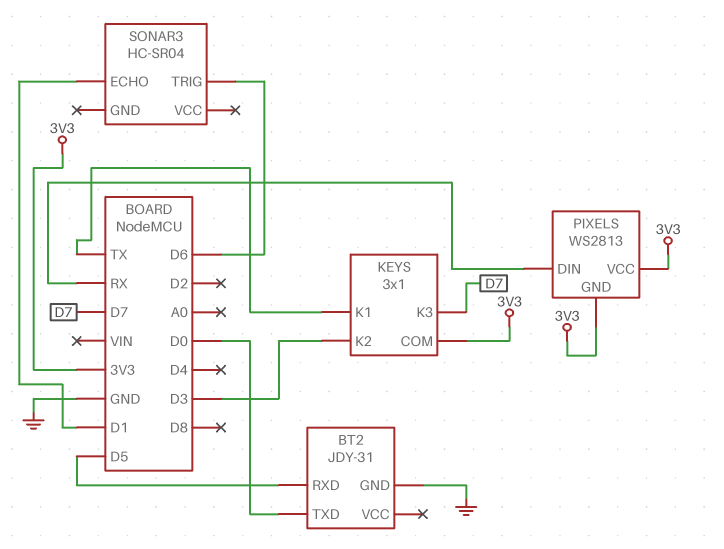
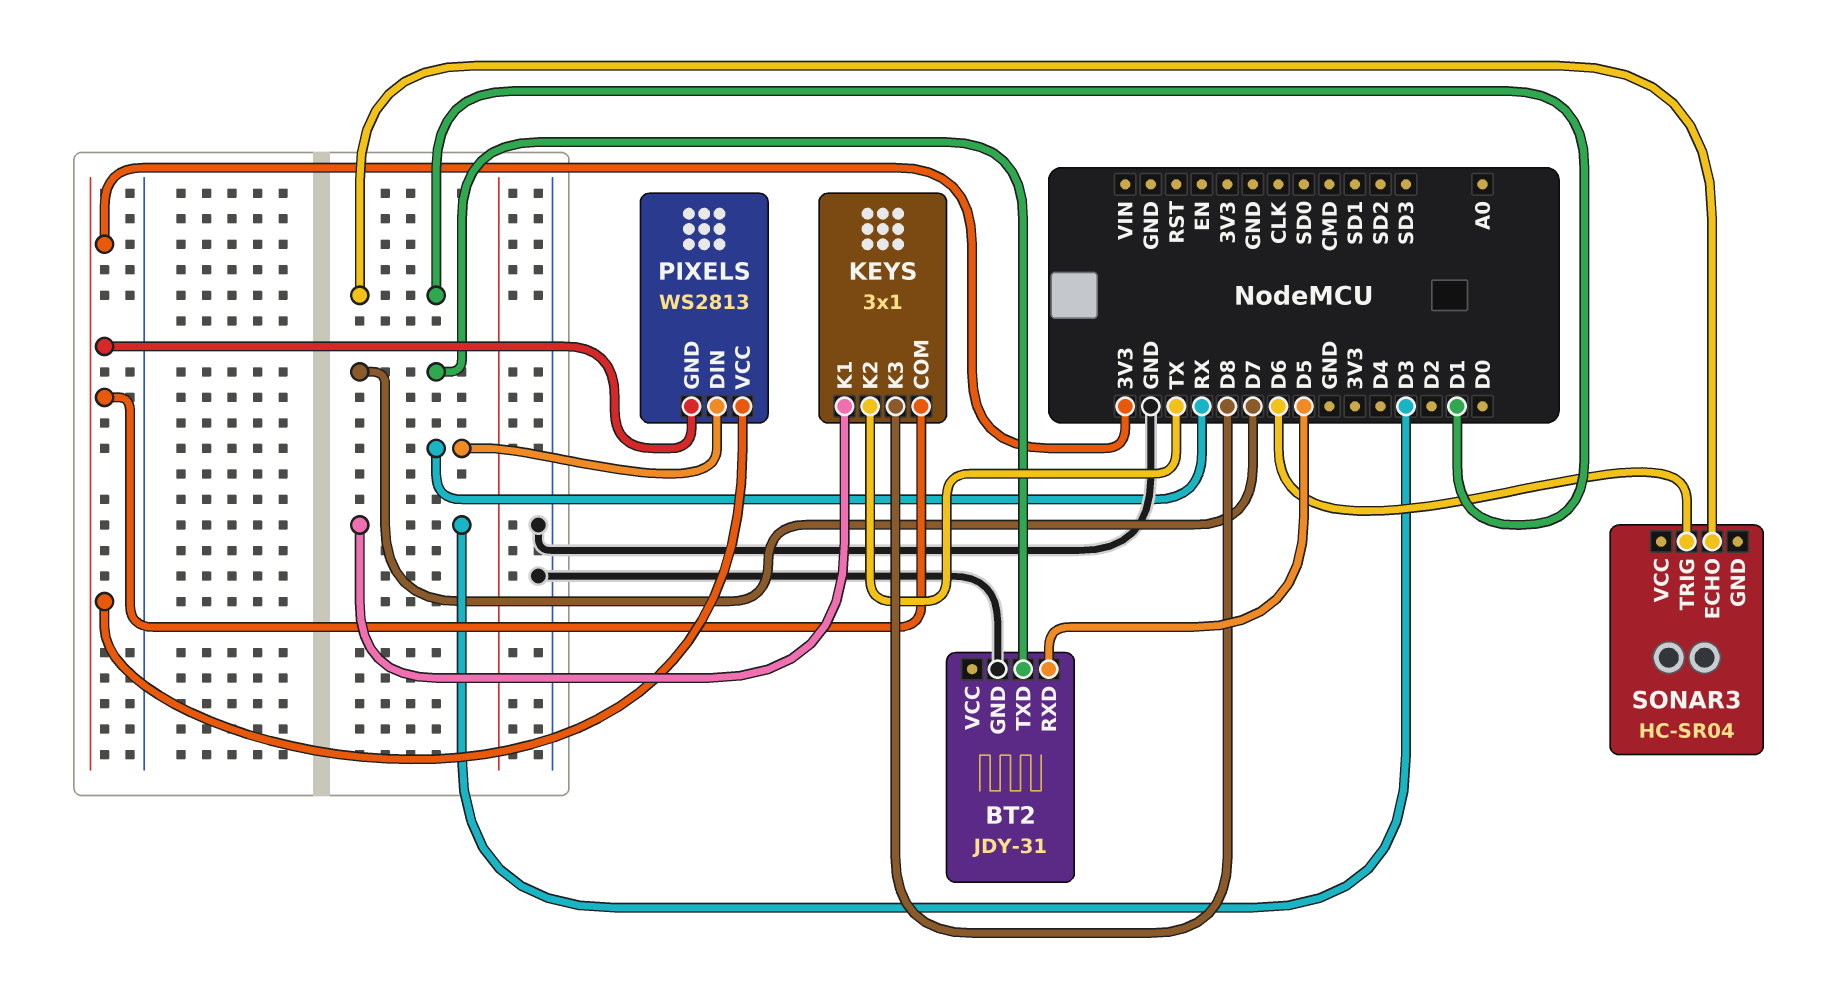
BT2 pin TXD: D0 -> D7
KEYS pin K1: TX -> D3
KEYS pin K2: D3 -> TX
KEYS pin K3: D7 -> D8

